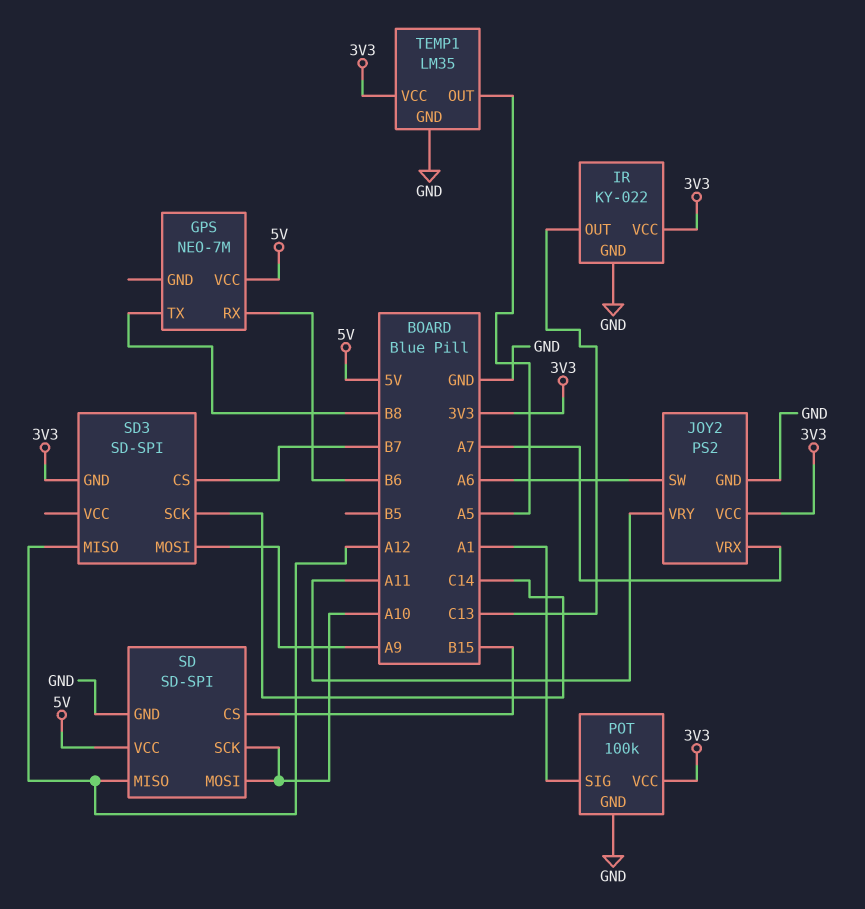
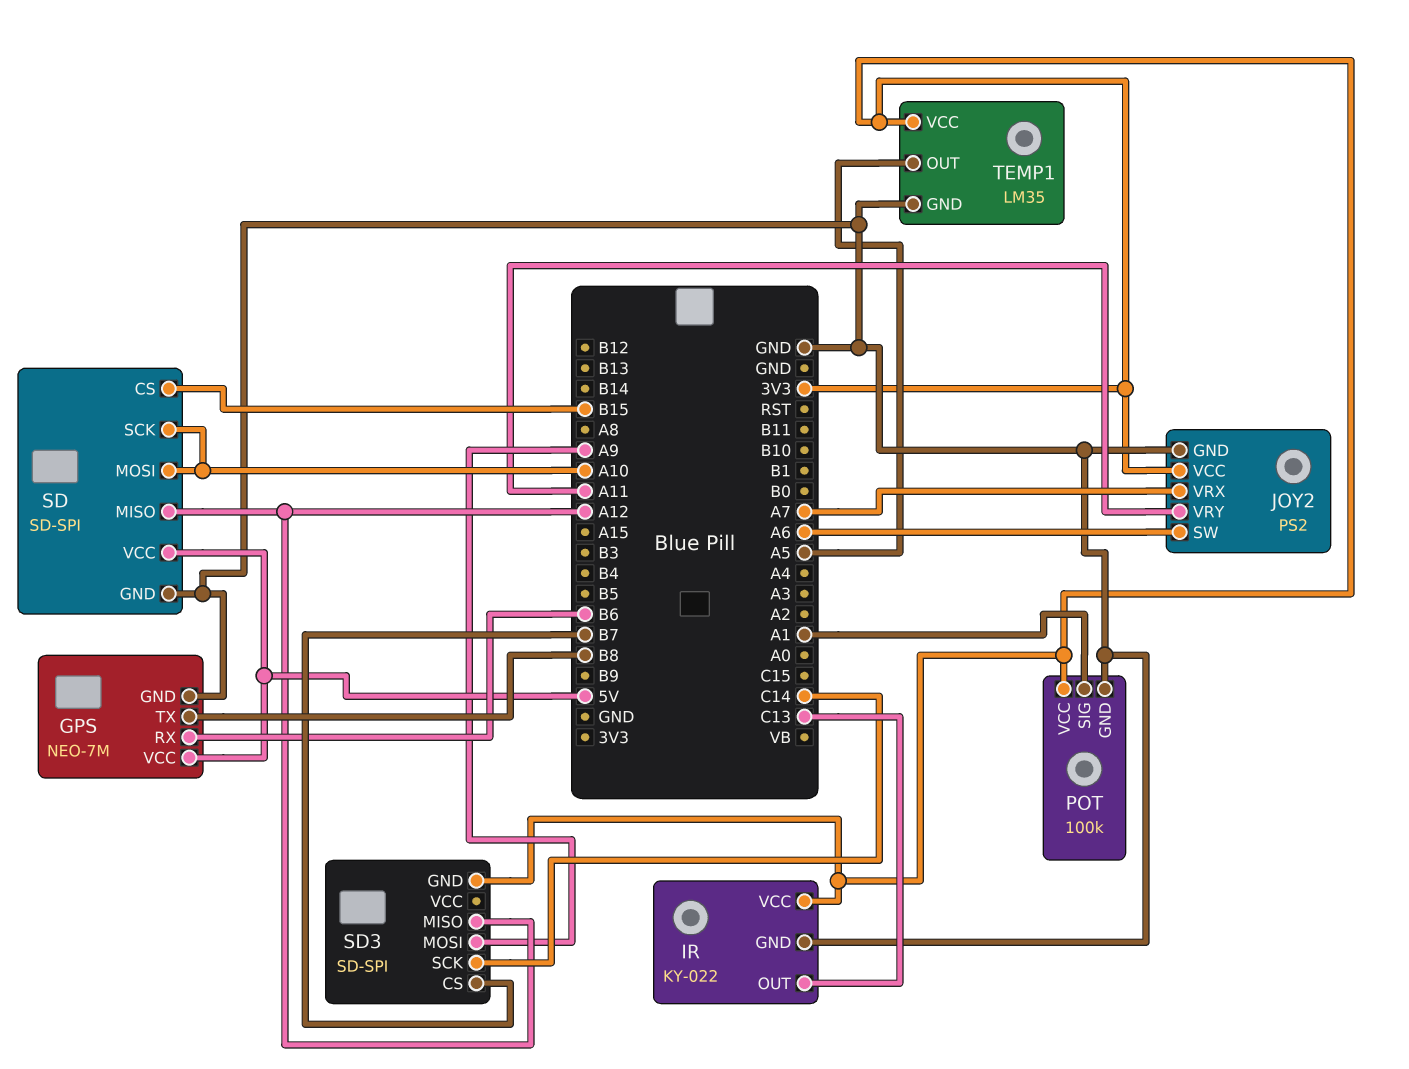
GPS pin GND: none -> GND

